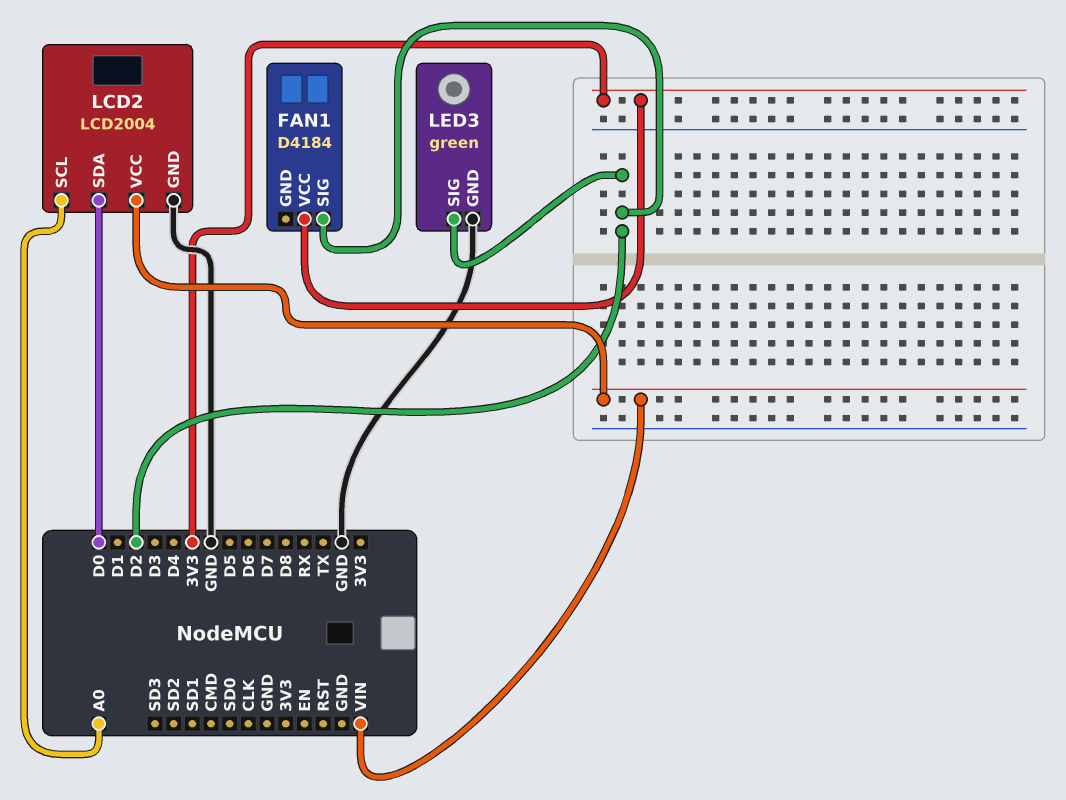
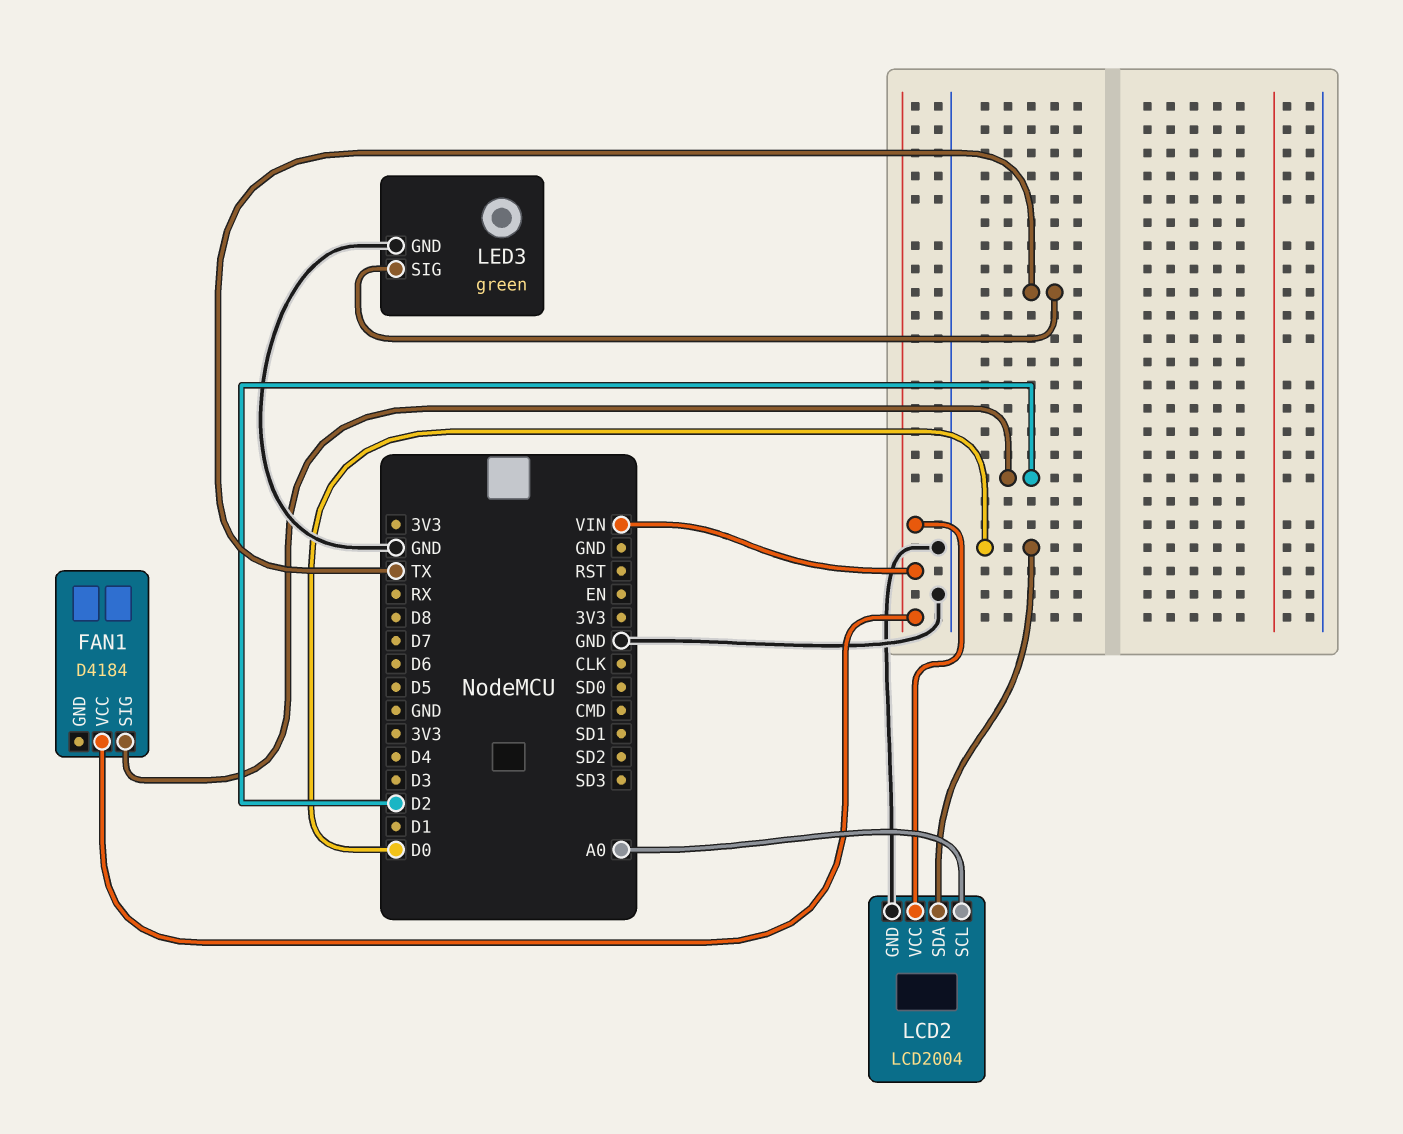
FAN1 pin VCC: 3V3 -> VIN
LED3 pin SIG: D2 -> TX

